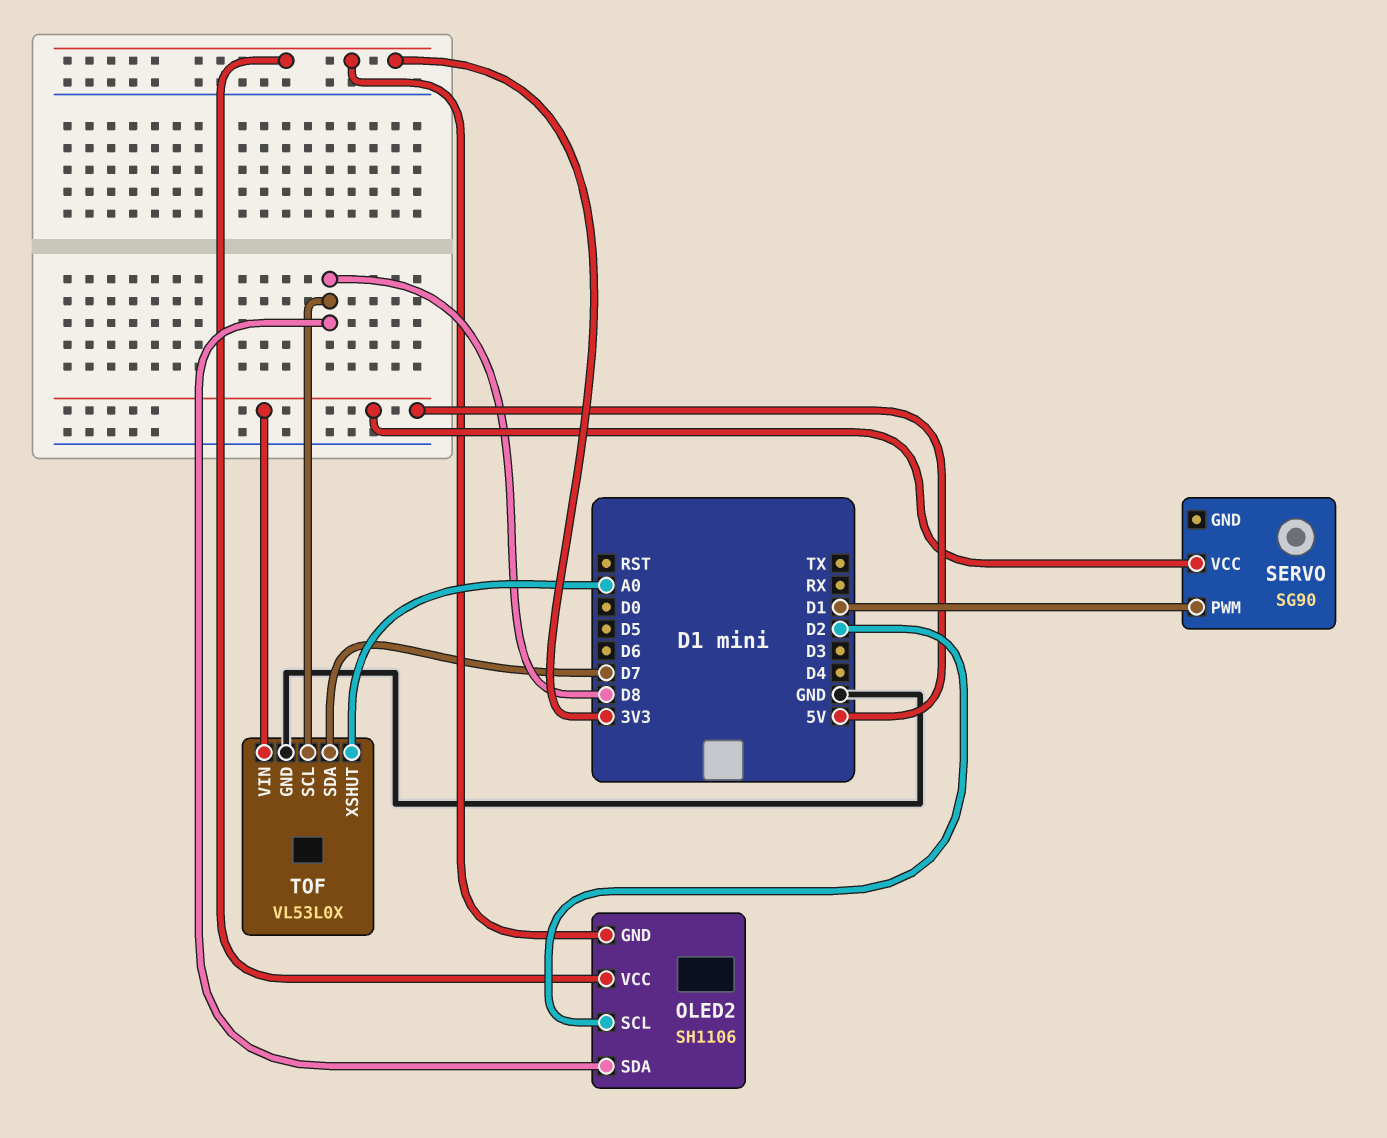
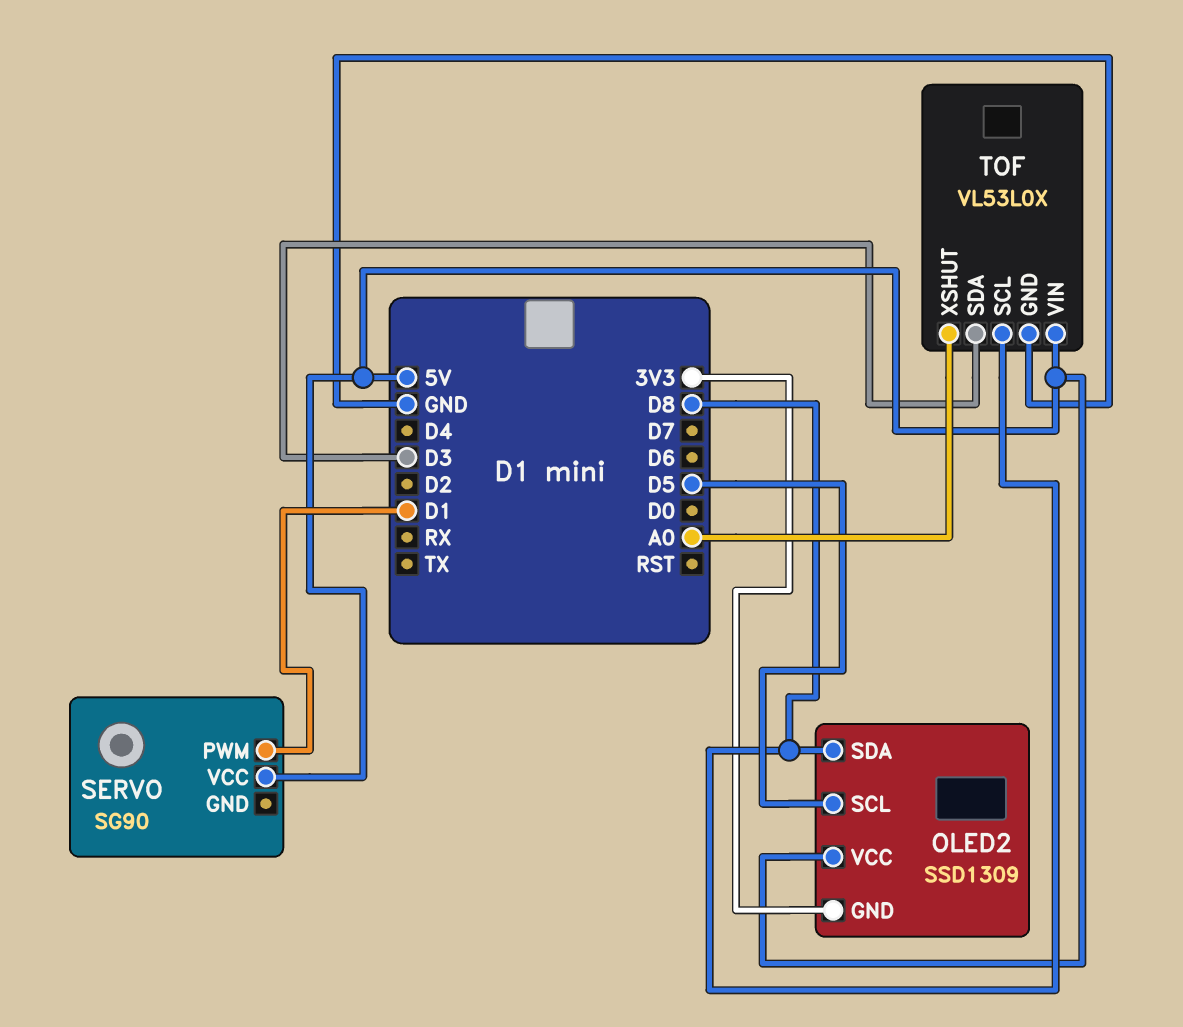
OLED2: SH1106 -> SSD1309
OLED2 pin SCL: D2 -> D5
OLED2 pin VCC: 3V3 -> 5V
TOF pin SDA: D7 -> D3

